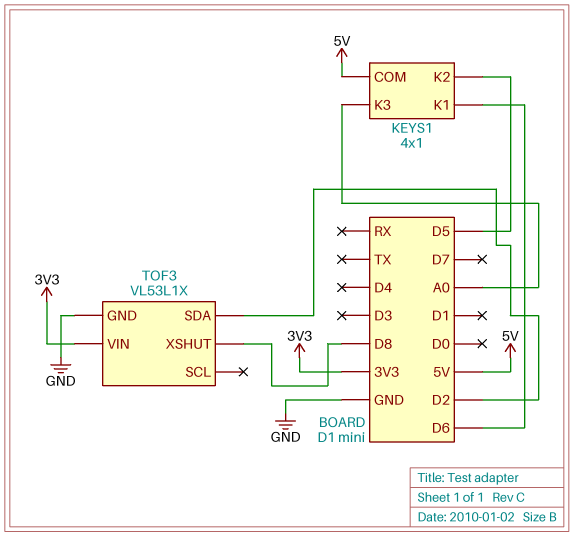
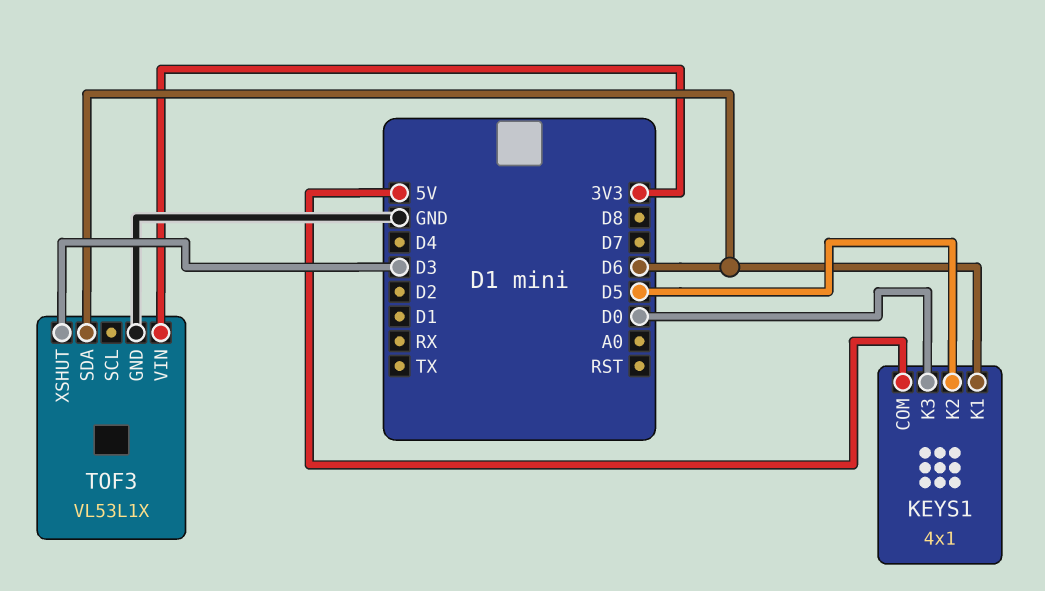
KEYS1 pin K3: A0 -> D0
TOF3 pin SDA: D2 -> D6
TOF3 pin XSHUT: D8 -> D3

